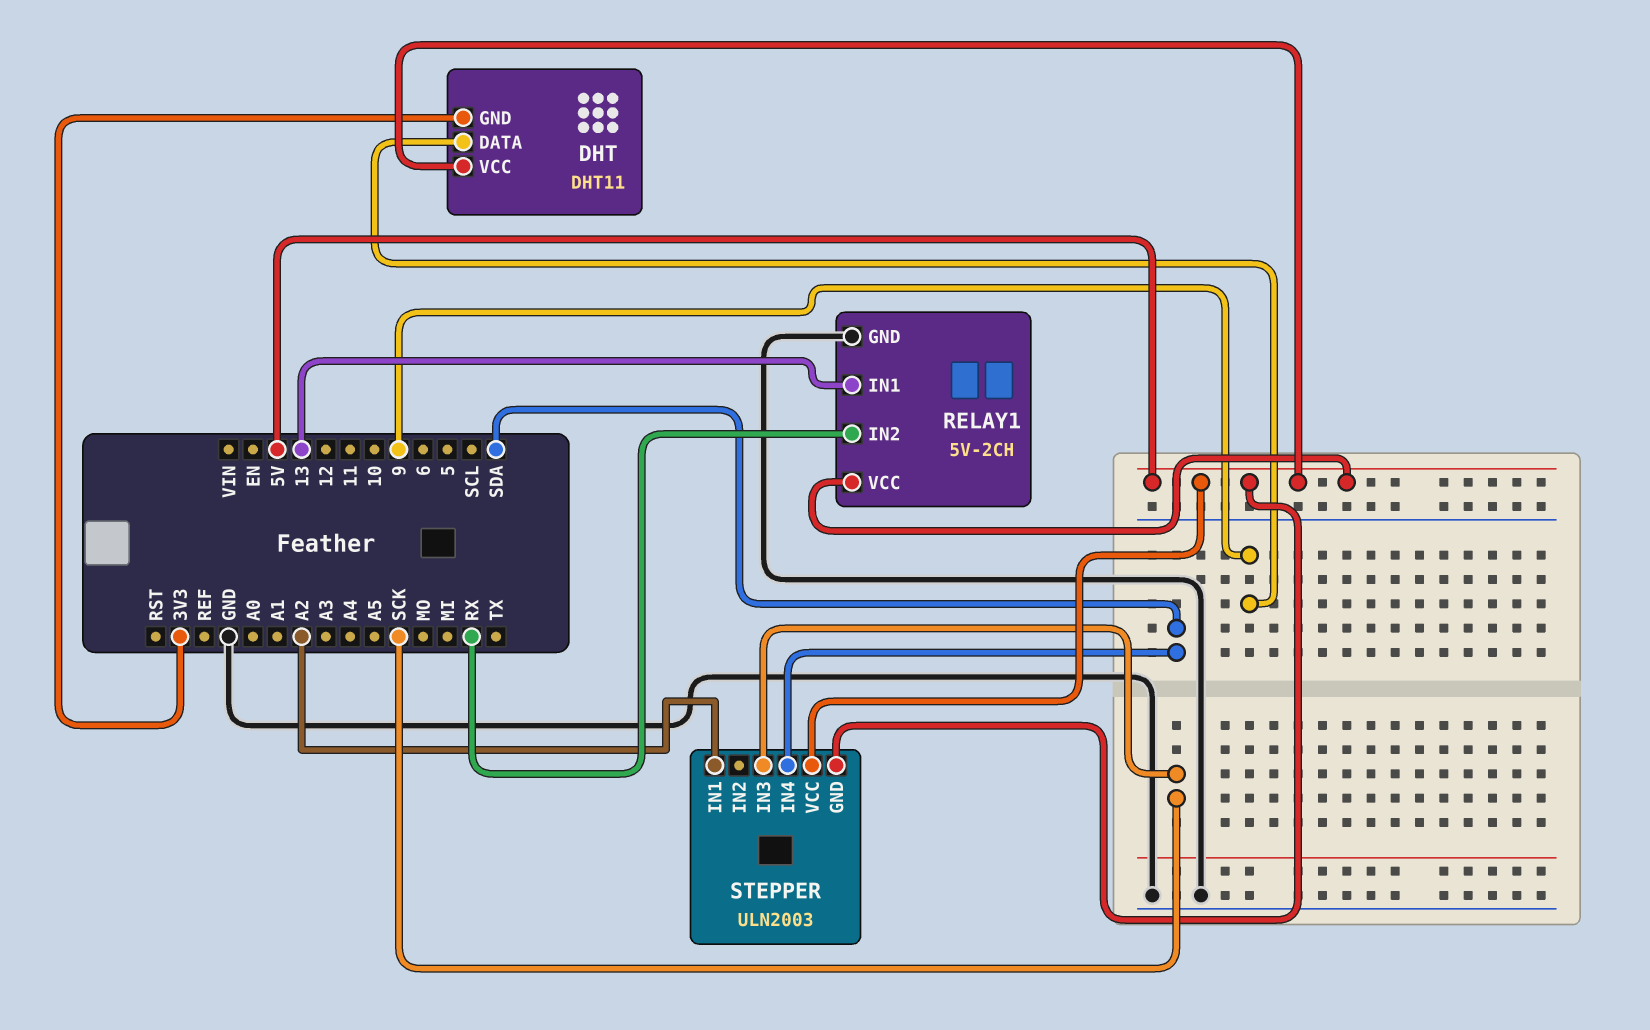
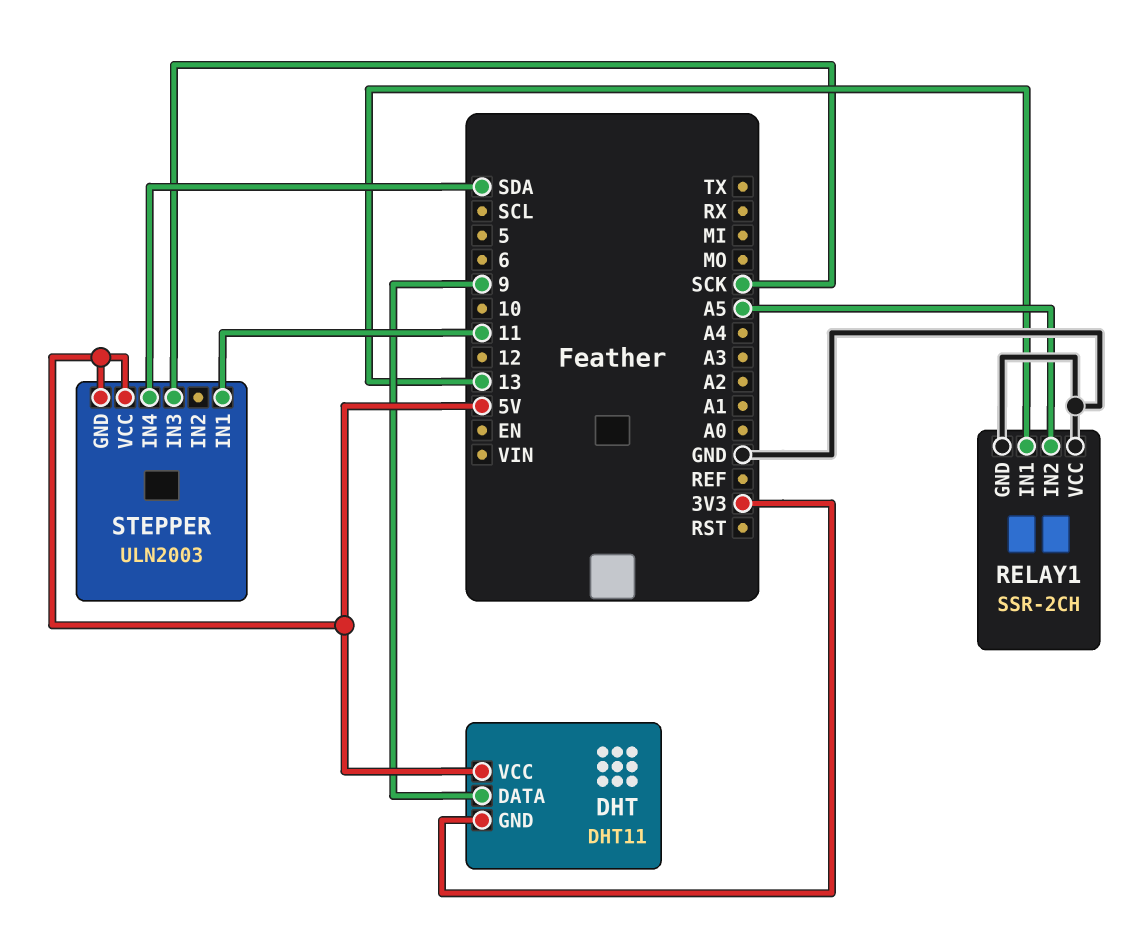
RELAY1: 5V-2CH -> SSR-2CH
RELAY1 pin IN2: RX -> A5
RELAY1 pin VCC: 5V -> GND
STEPPER pin IN1: A2 -> 11

